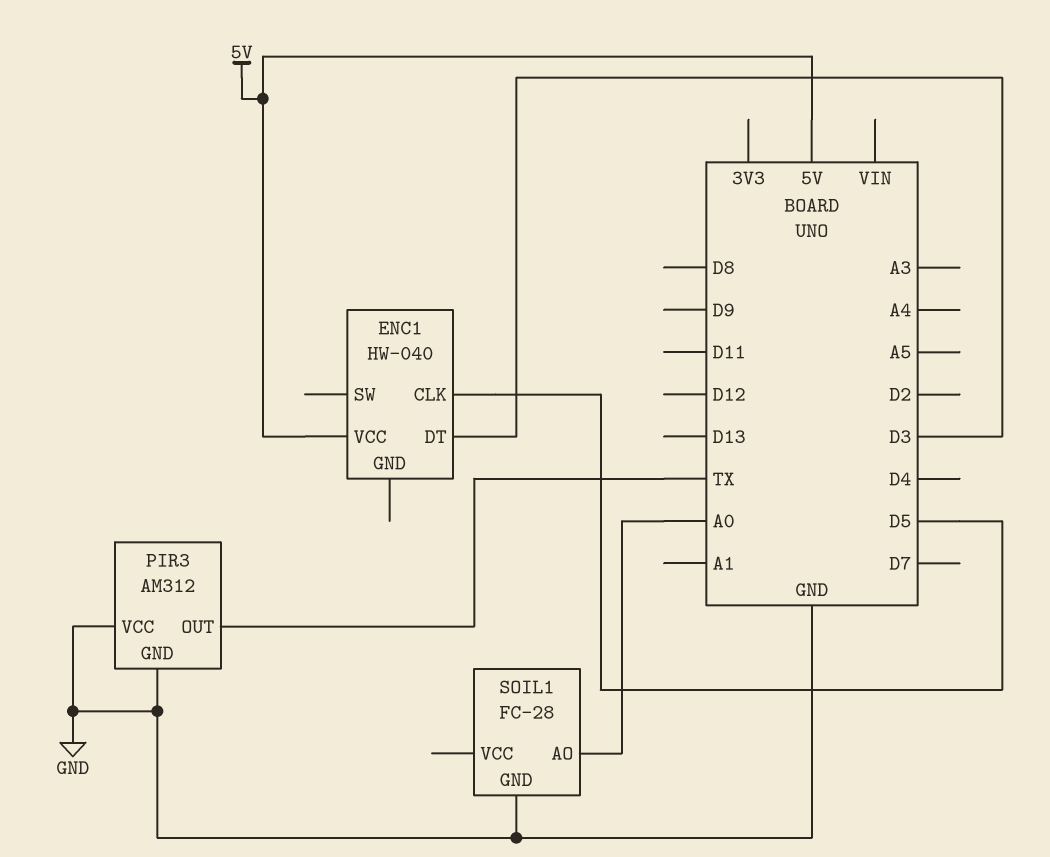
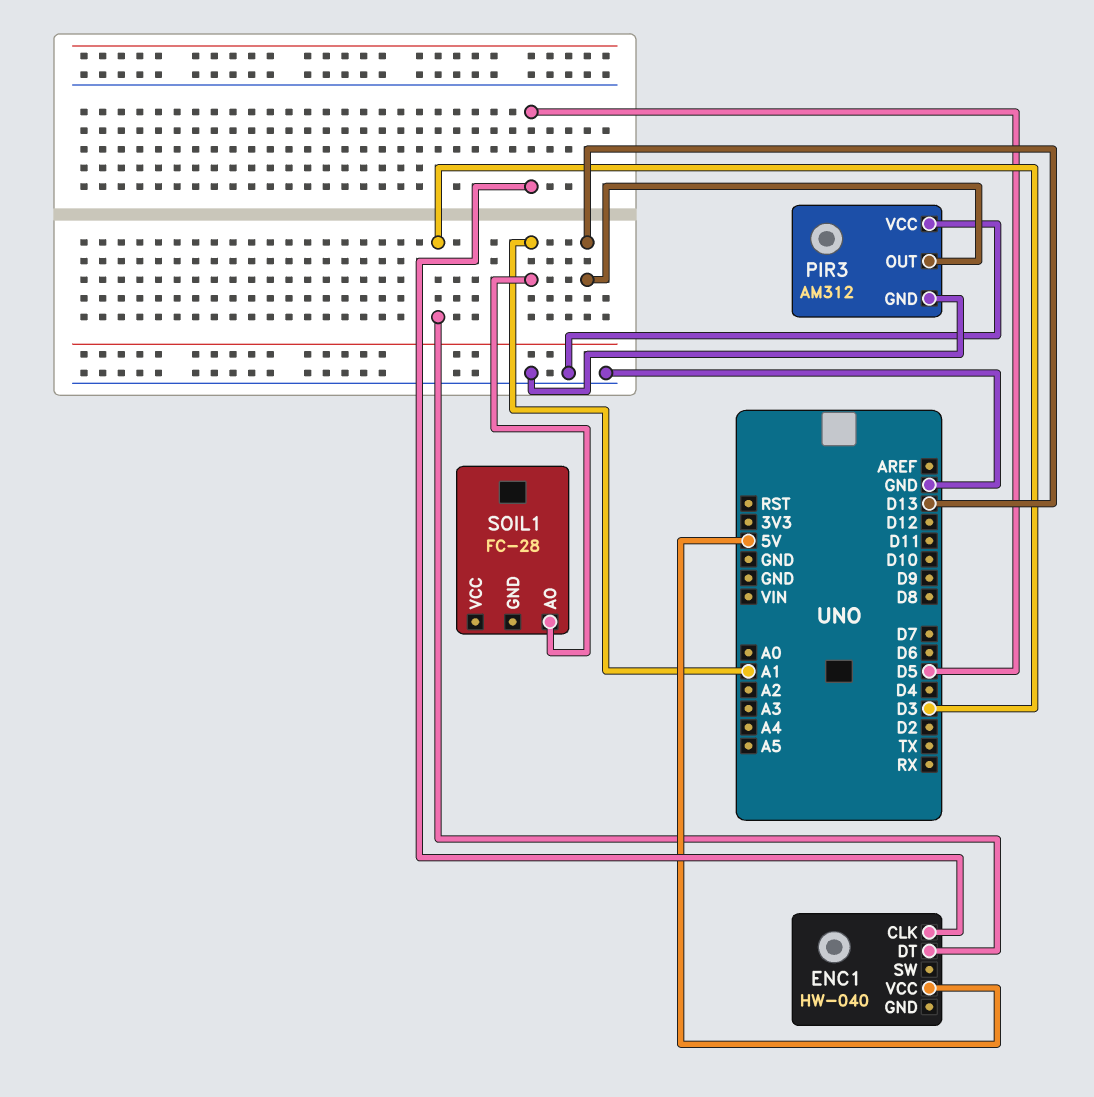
PIR3 pin OUT: TX -> D13
SOIL1 pin AO: A0 -> A1
SOIL1 pin GND: GND -> none

